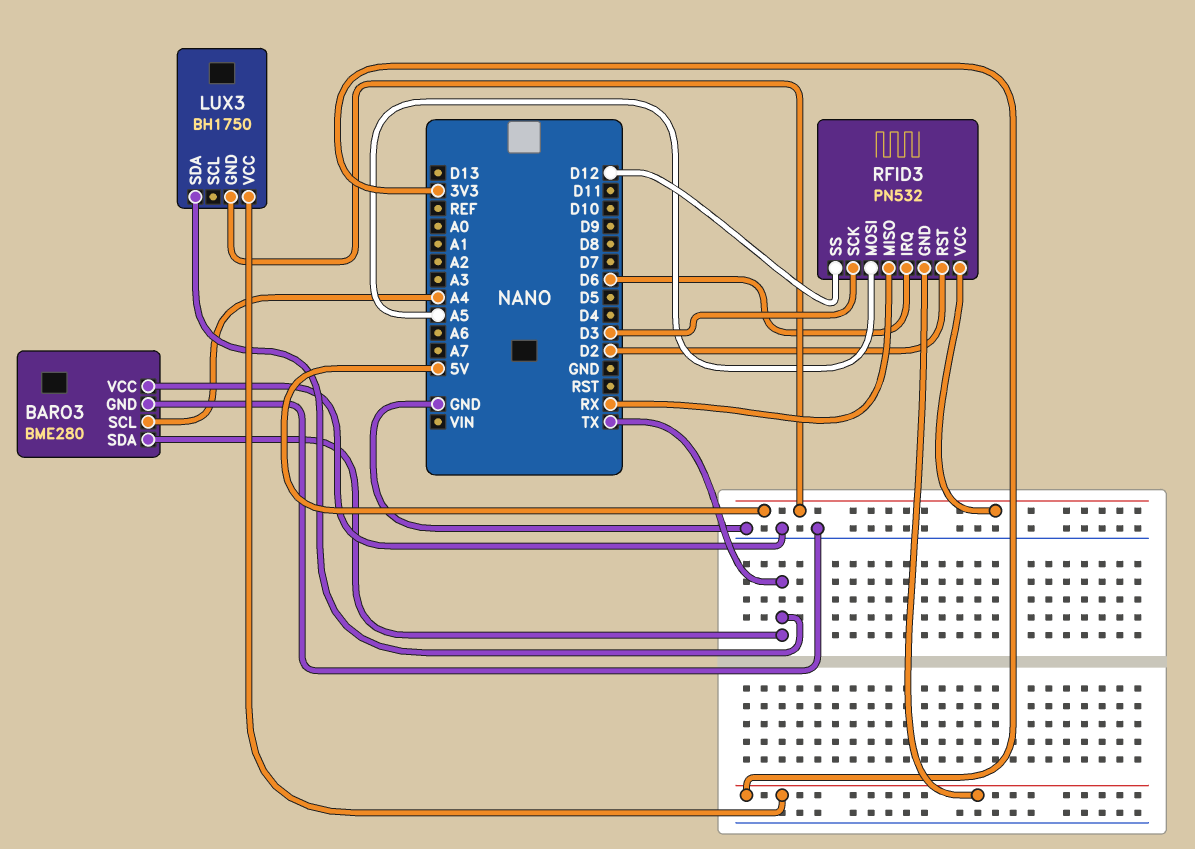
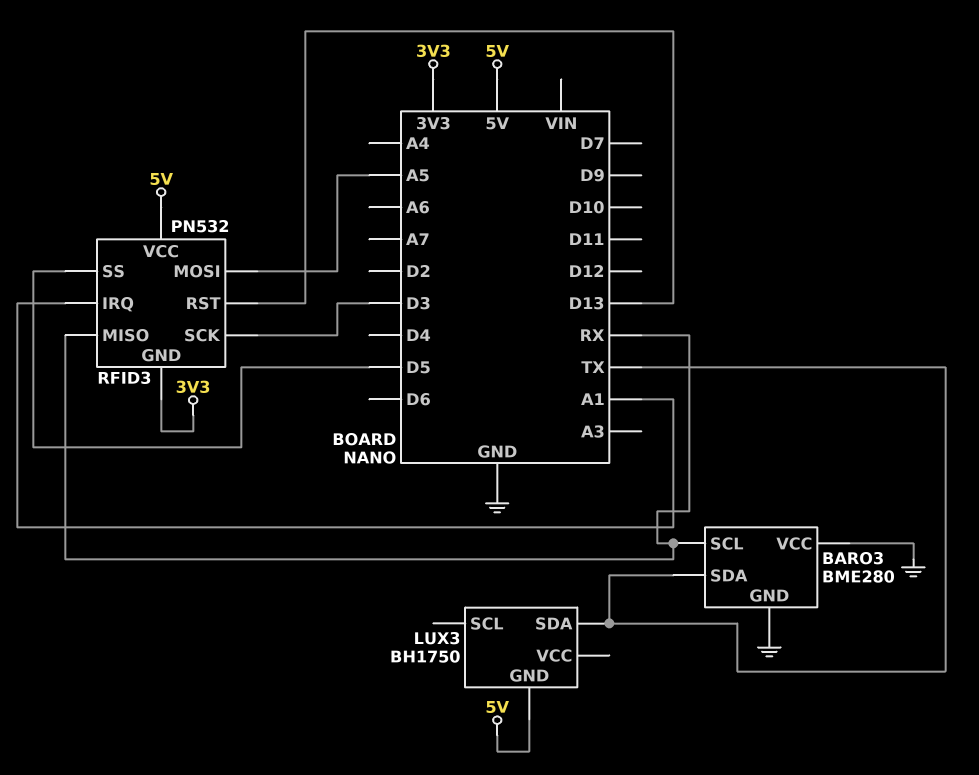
BARO3 pin SCL: A4 -> RX
LUX3 pin VCC: 3V3 -> none
RFID3 pin IRQ: D6 -> A1
RFID3 pin RST: D2 -> D13
RFID3 pin SS: D12 -> D5

